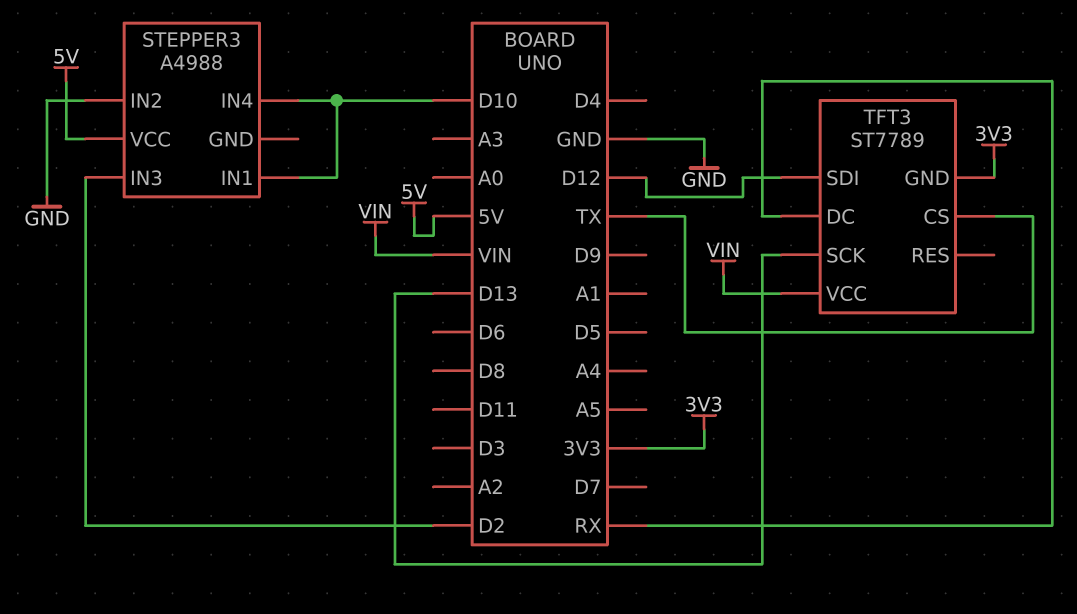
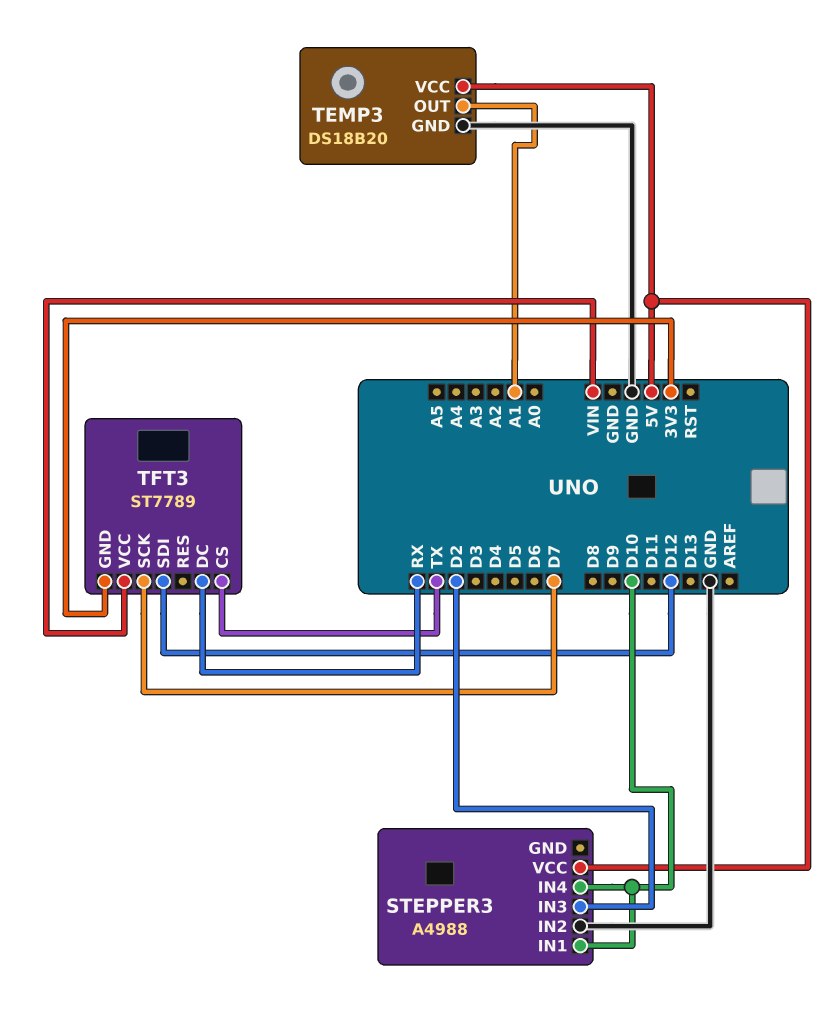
TEMP3: none -> DS18B20
TEMP3 pin GND: none -> GND
TEMP3 pin OUT: none -> A1
TEMP3 pin VCC: none -> 5V
TFT3 pin SCK: D13 -> D7

